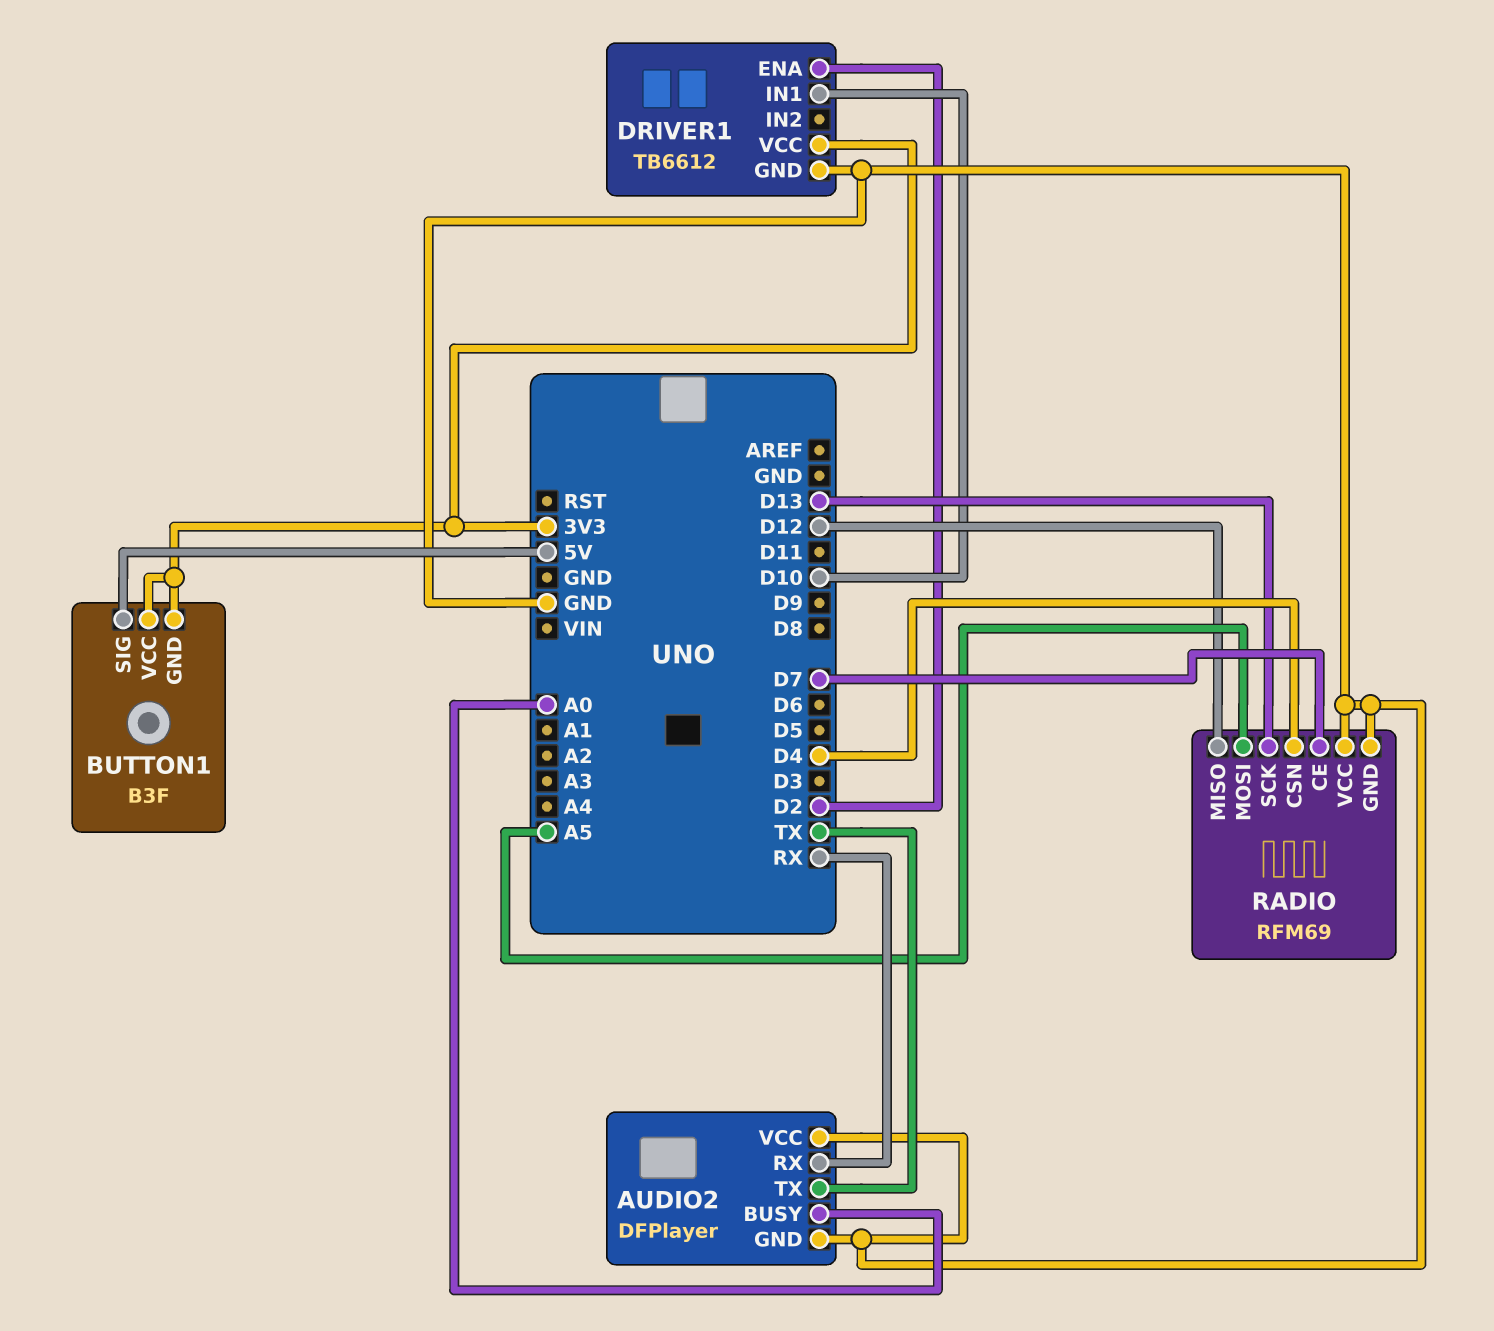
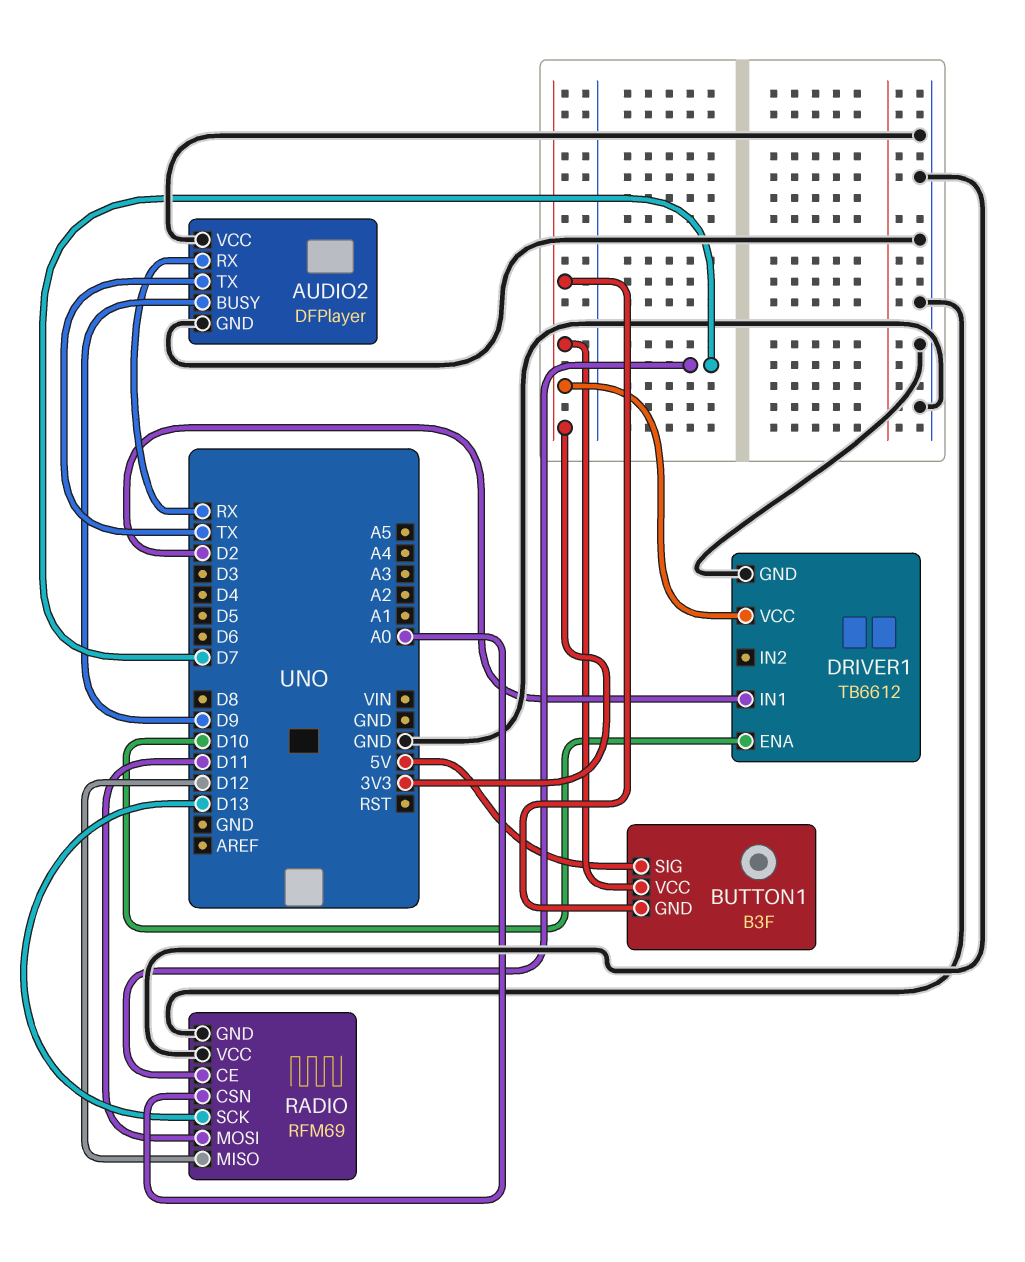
AUDIO2 pin BUSY: A0 -> D9
DRIVER1 pin ENA: D2 -> D10
DRIVER1 pin IN1: D10 -> D2
RADIO pin CSN: D4 -> A0
RADIO pin MOSI: A5 -> D11

